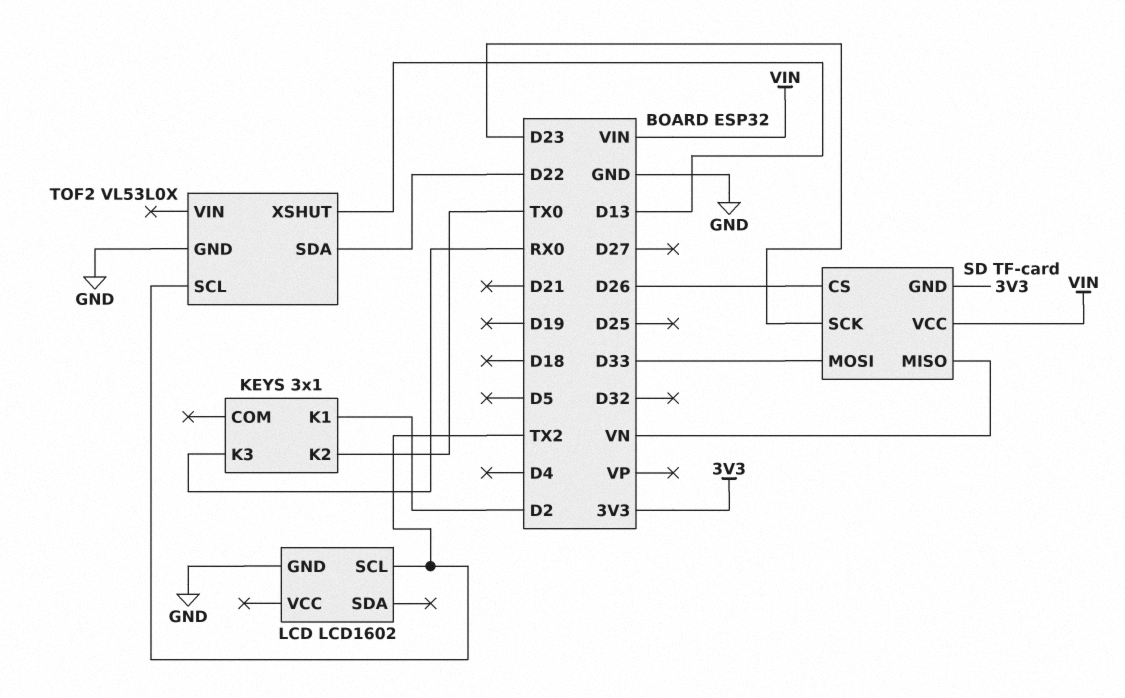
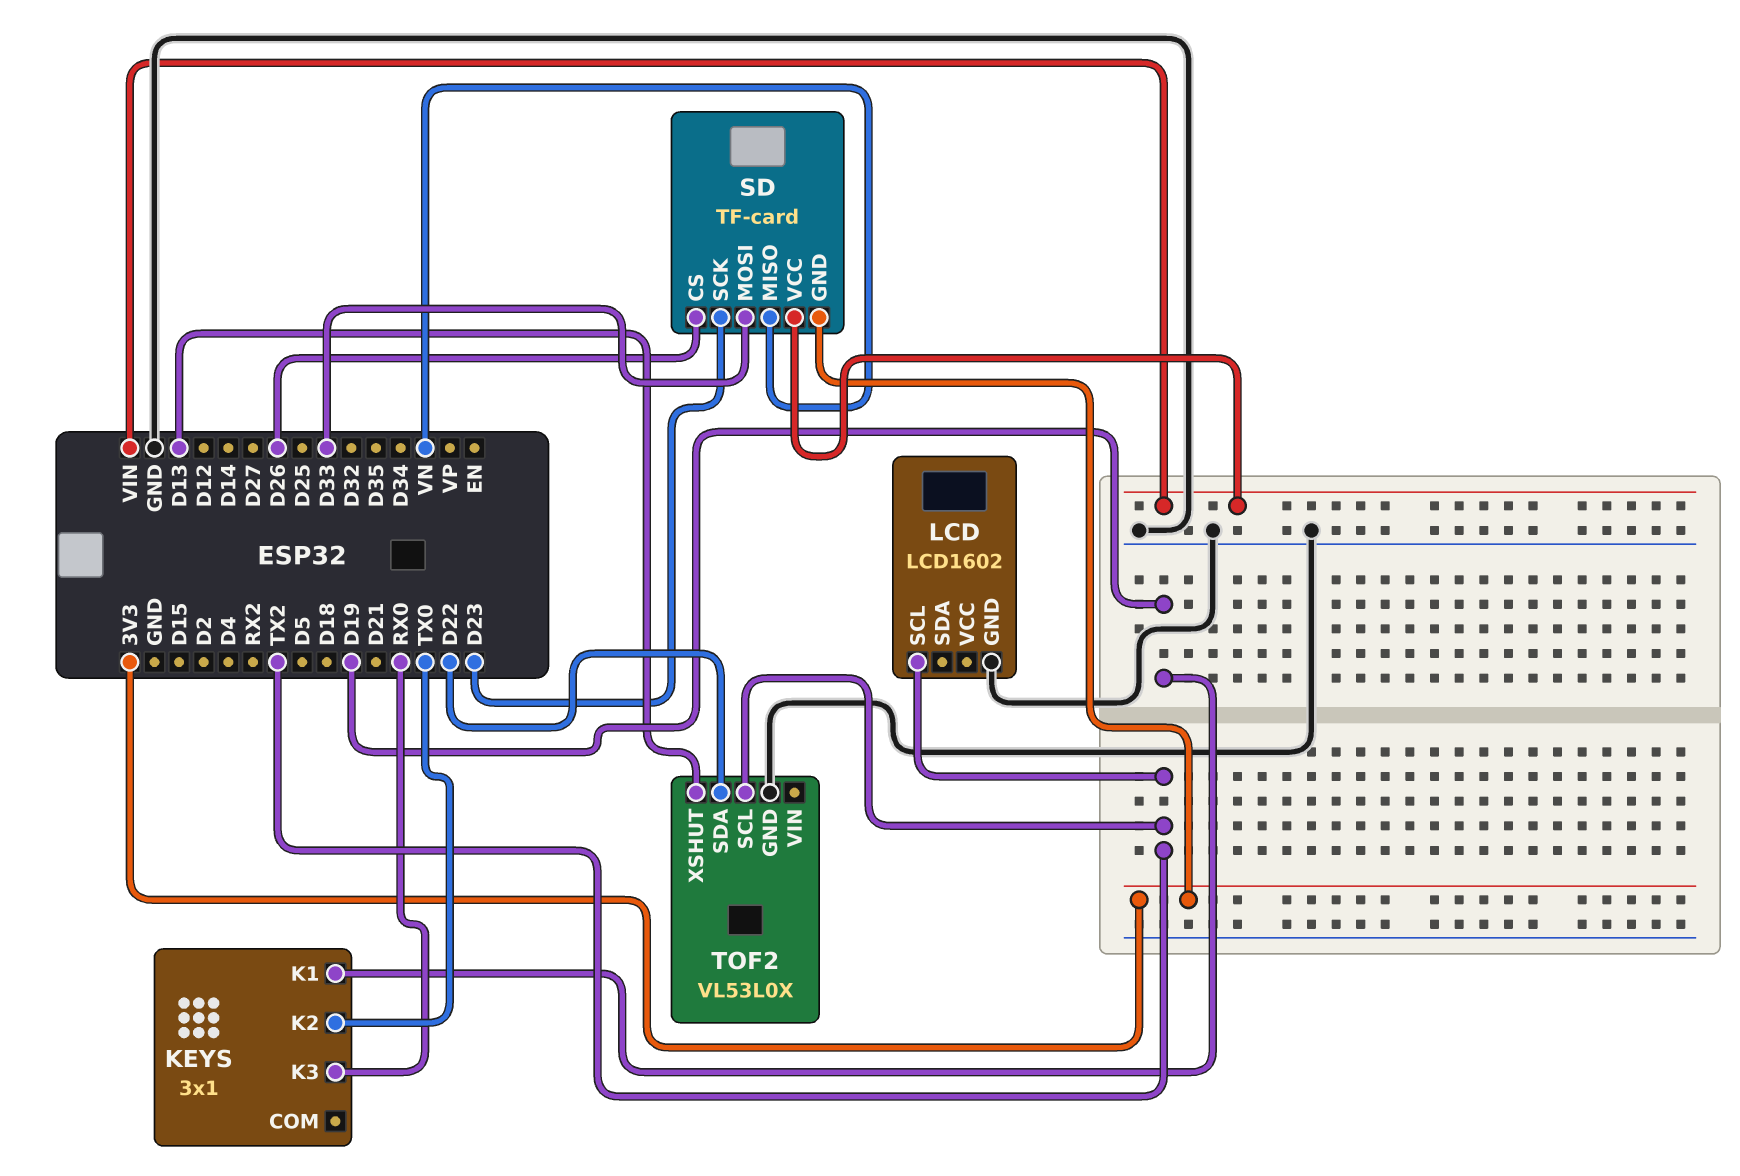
KEYS pin K1: D2 -> D19

